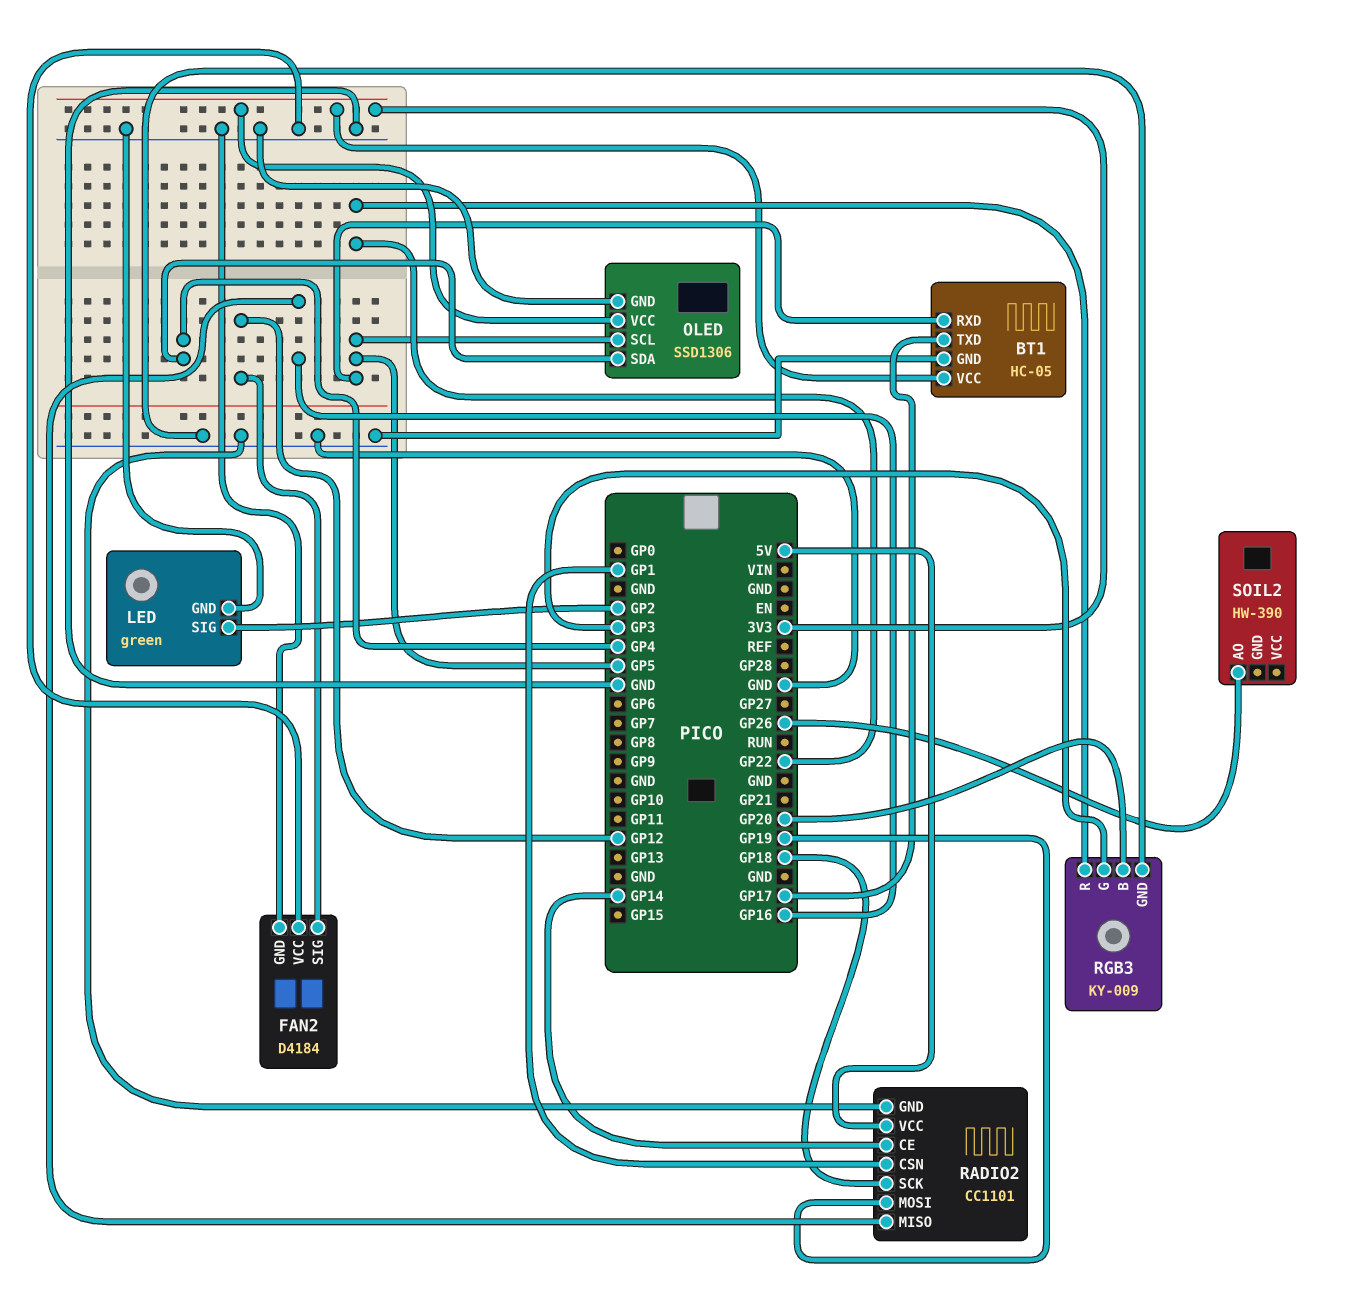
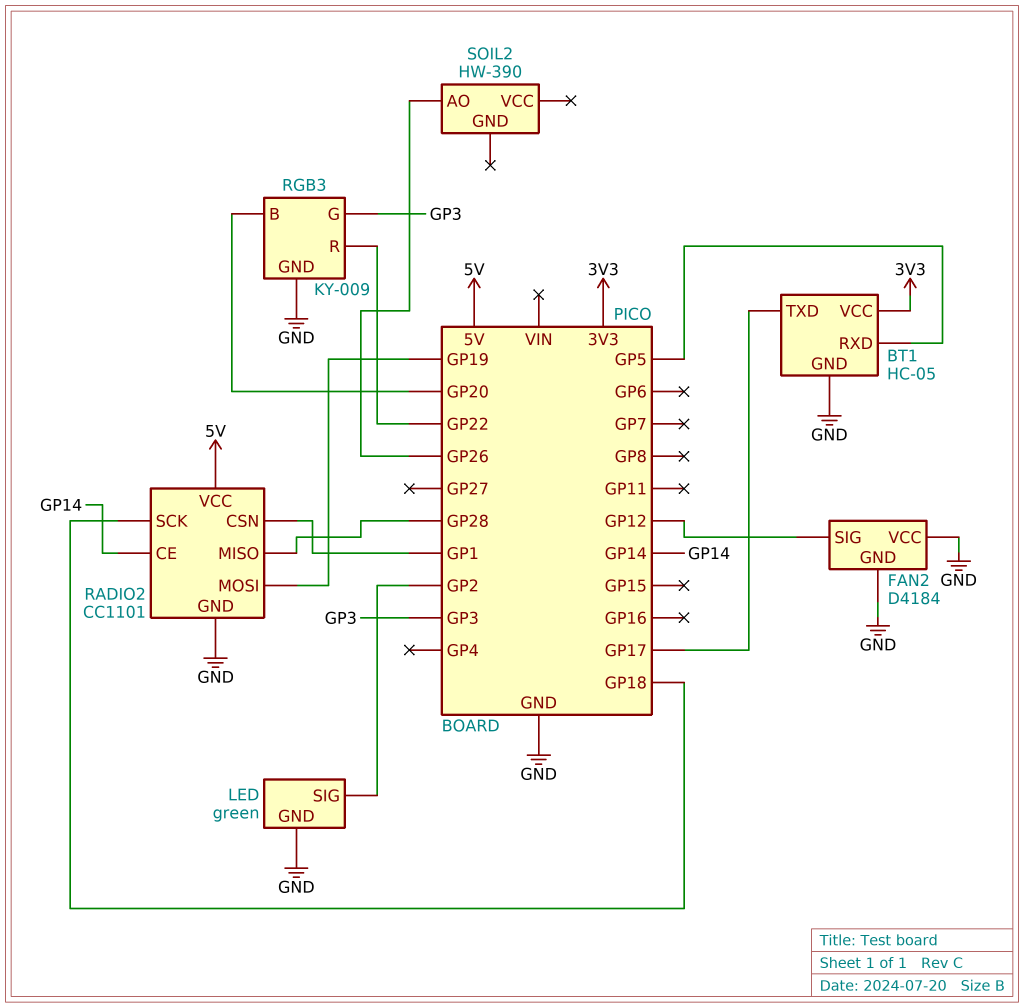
OLED: SSD1306 -> none
OLED pin GND: GND -> none
OLED pin SCL: GP5 -> none
OLED pin SDA: GP4 -> none
OLED pin VCC: 3V3 -> none
RADIO2 pin MISO: GP16 -> GP28

